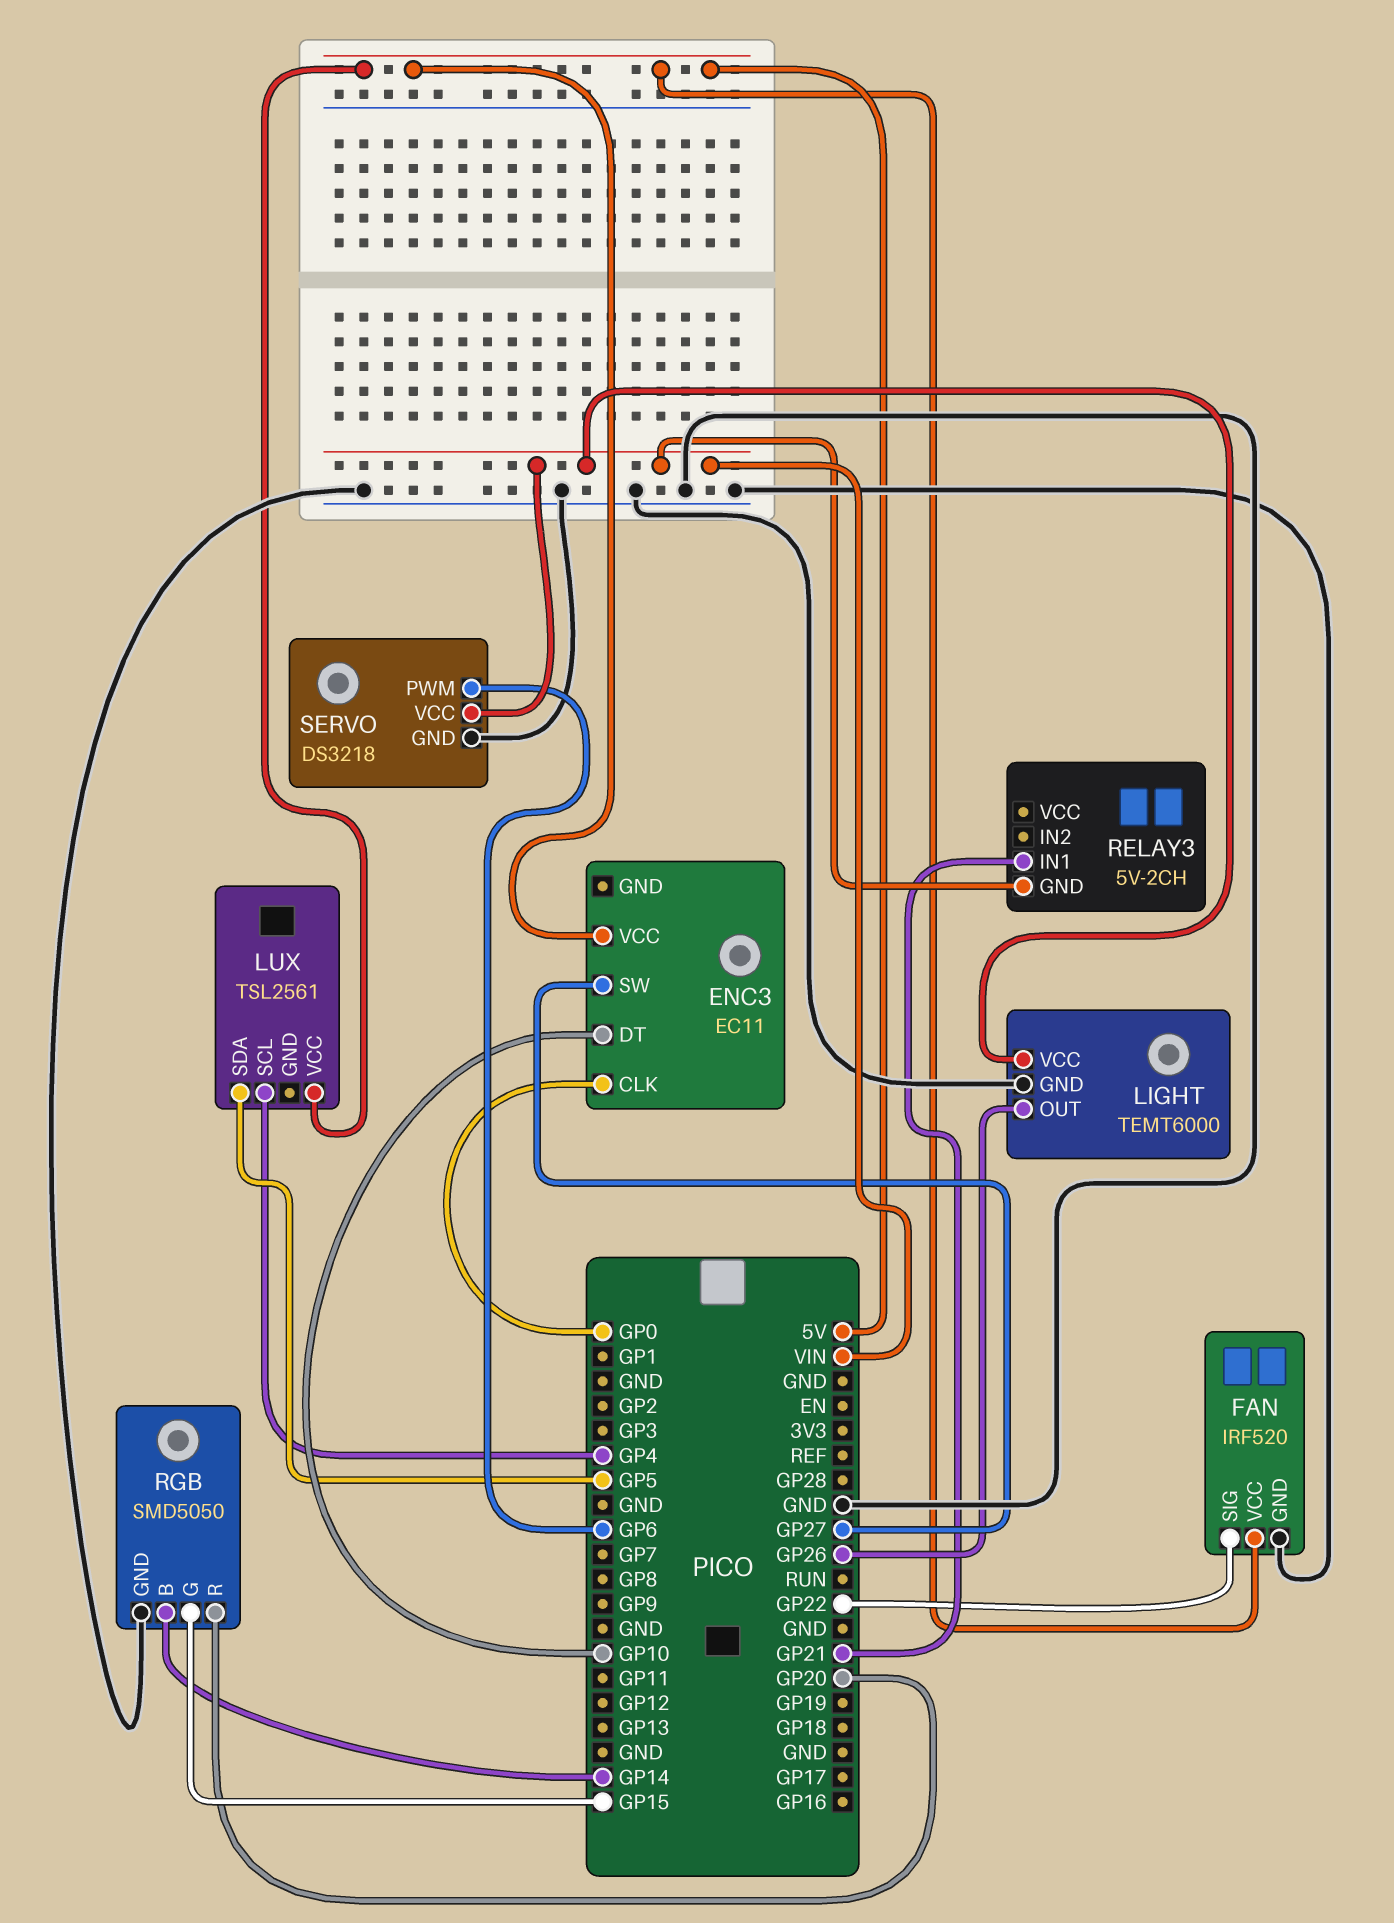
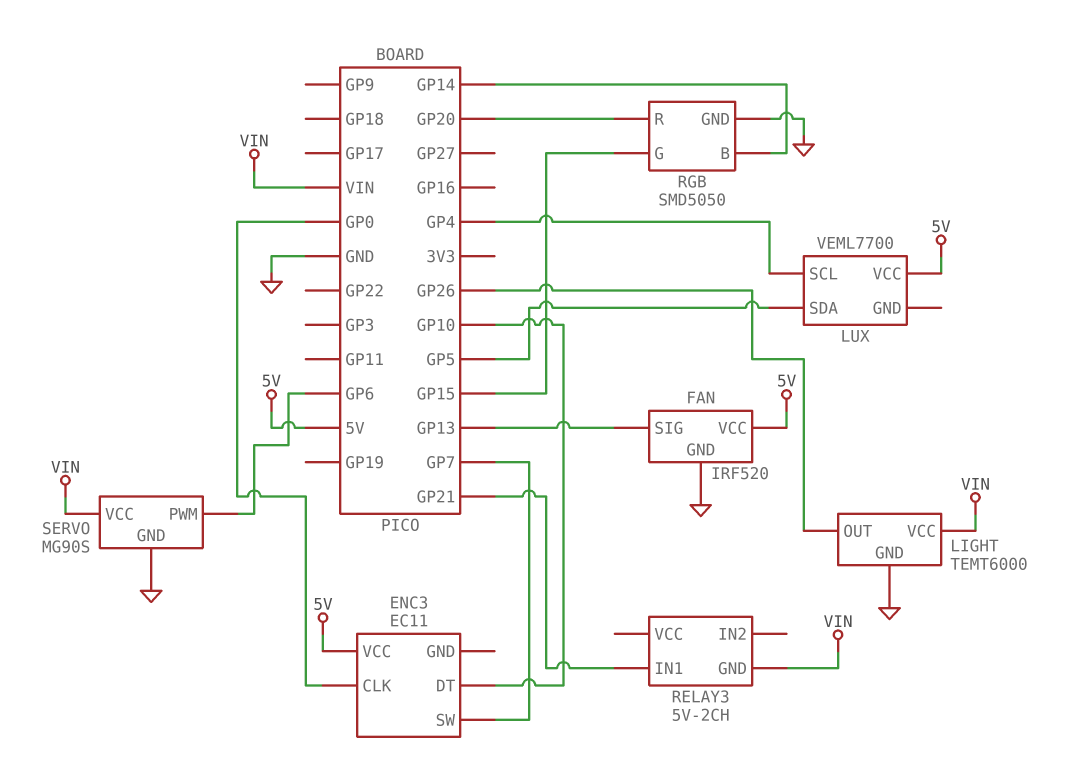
ENC3 pin SW: GP27 -> GP7
FAN pin SIG: GP22 -> GP13
LUX: TSL2561 -> VEML7700
SERVO: DS3218 -> MG90S

